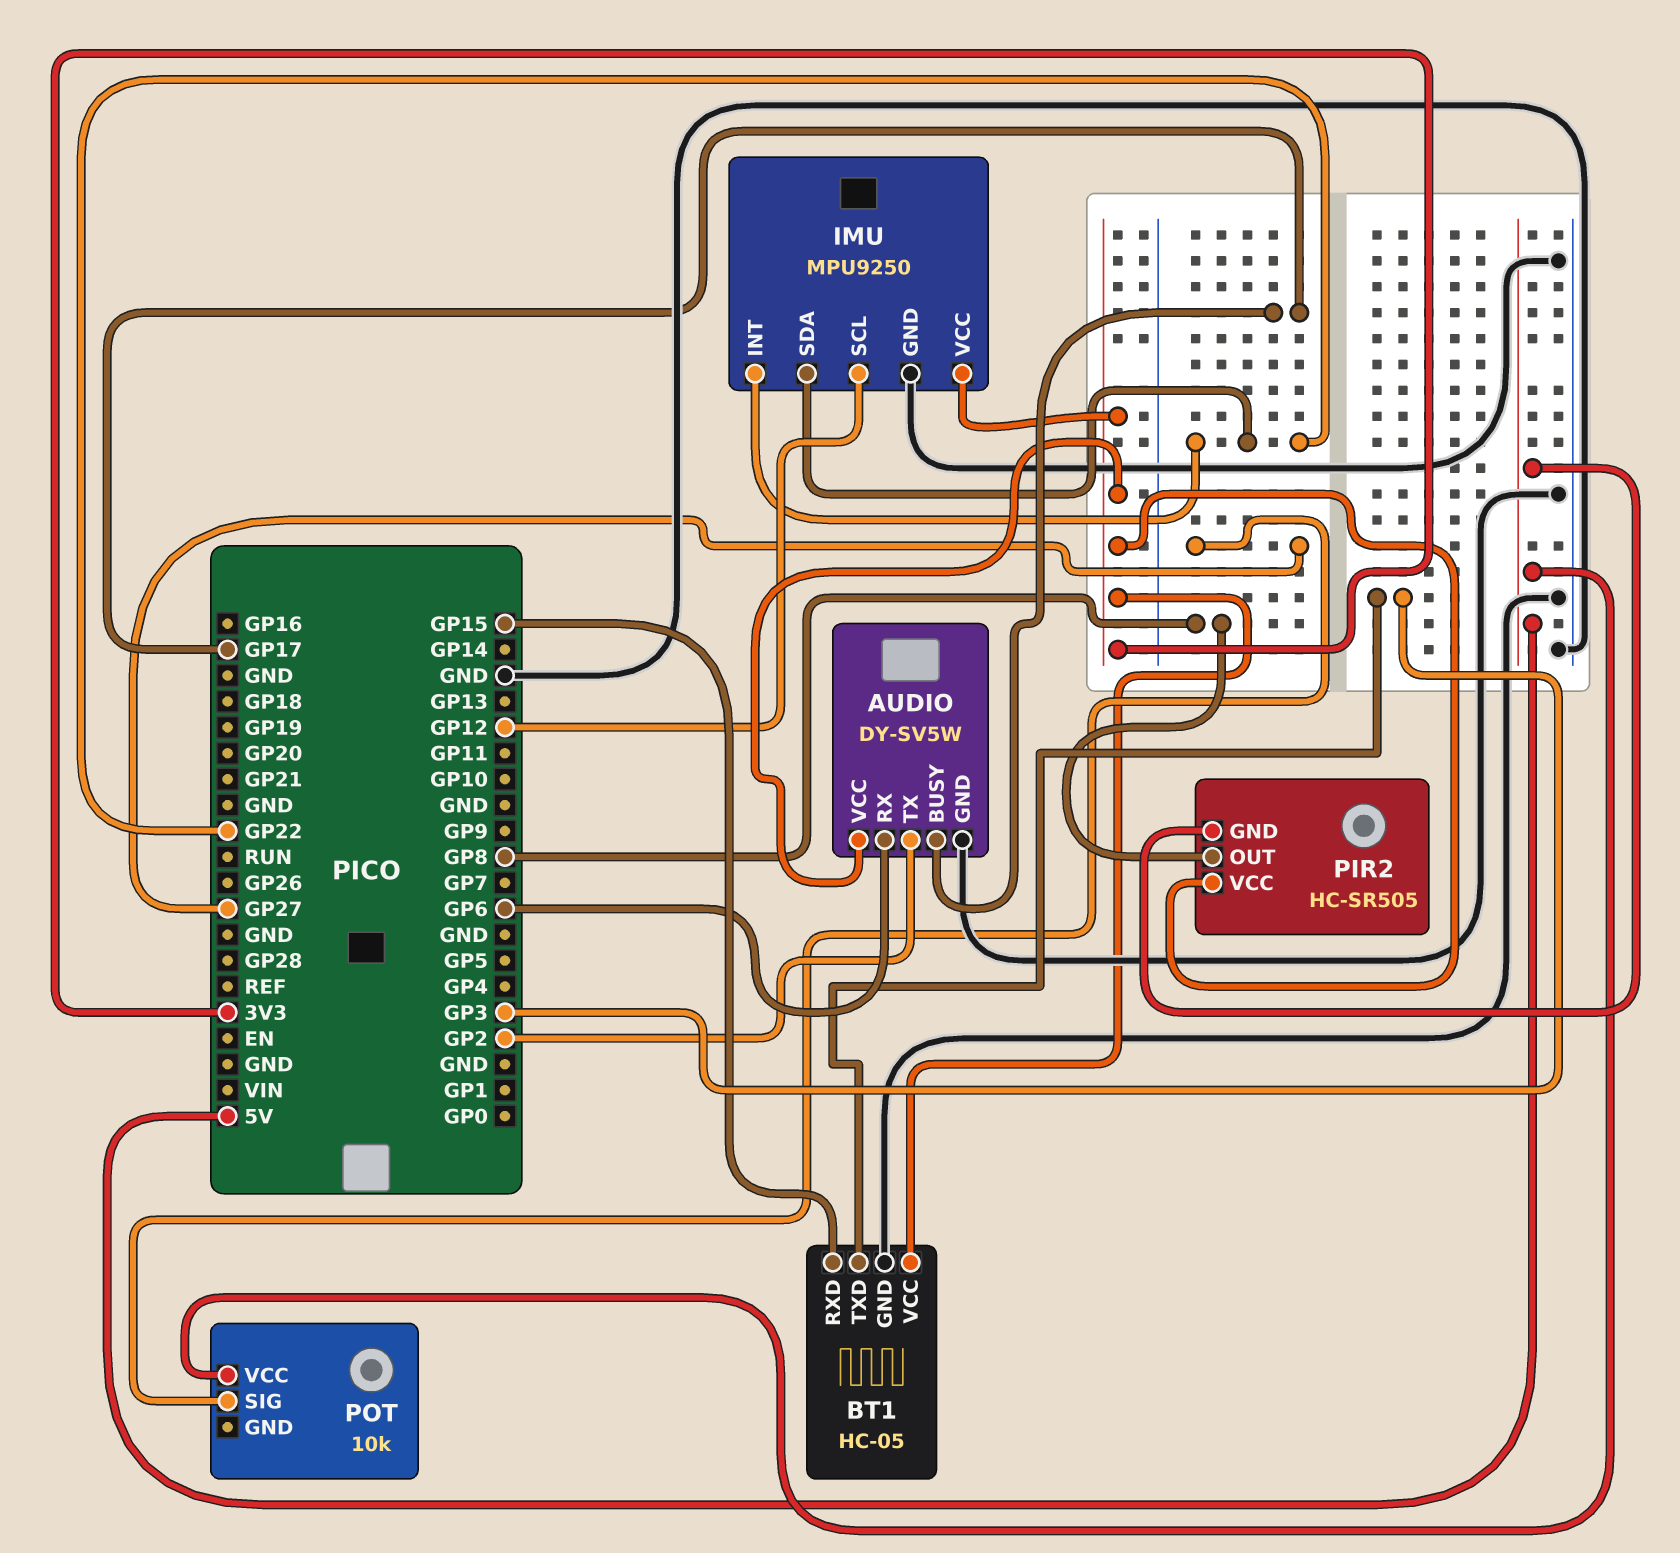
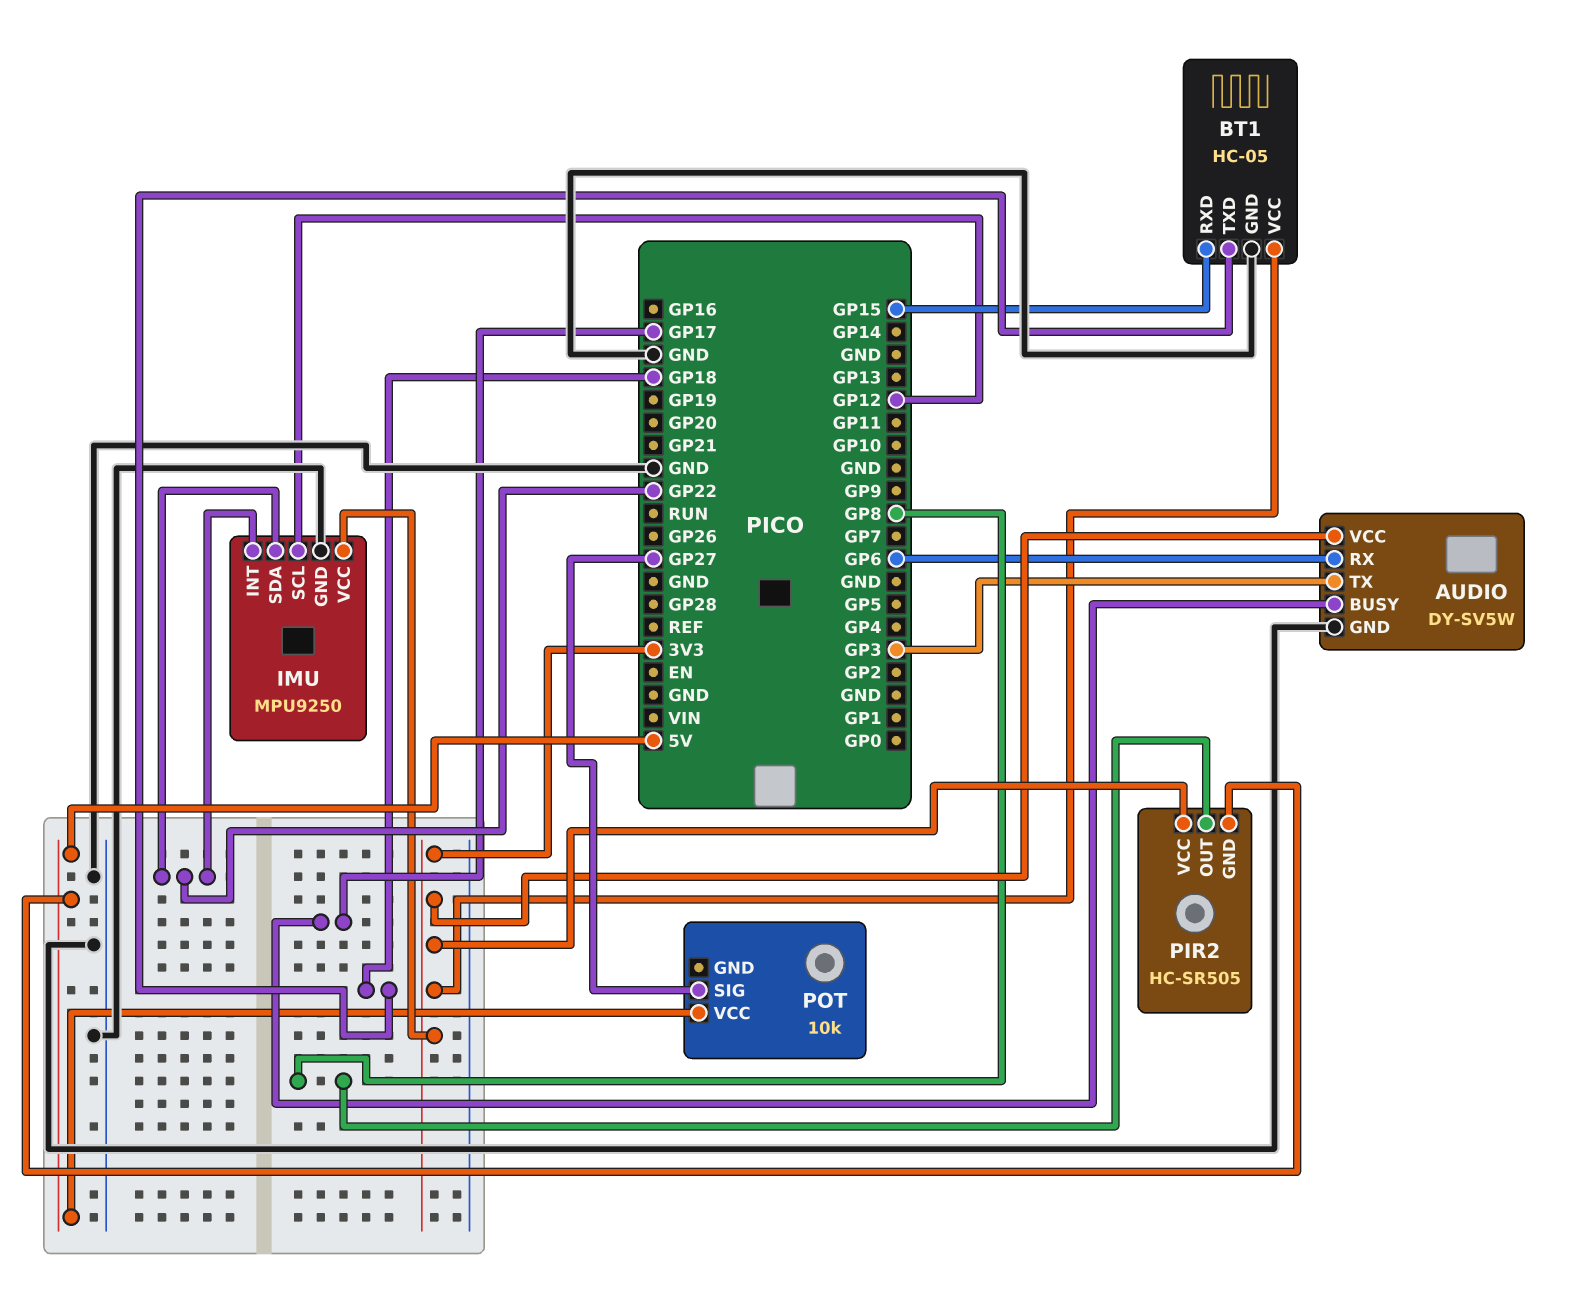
AUDIO pin TX: GP2 -> GP3
BT1 pin TXD: GP3 -> GP18

